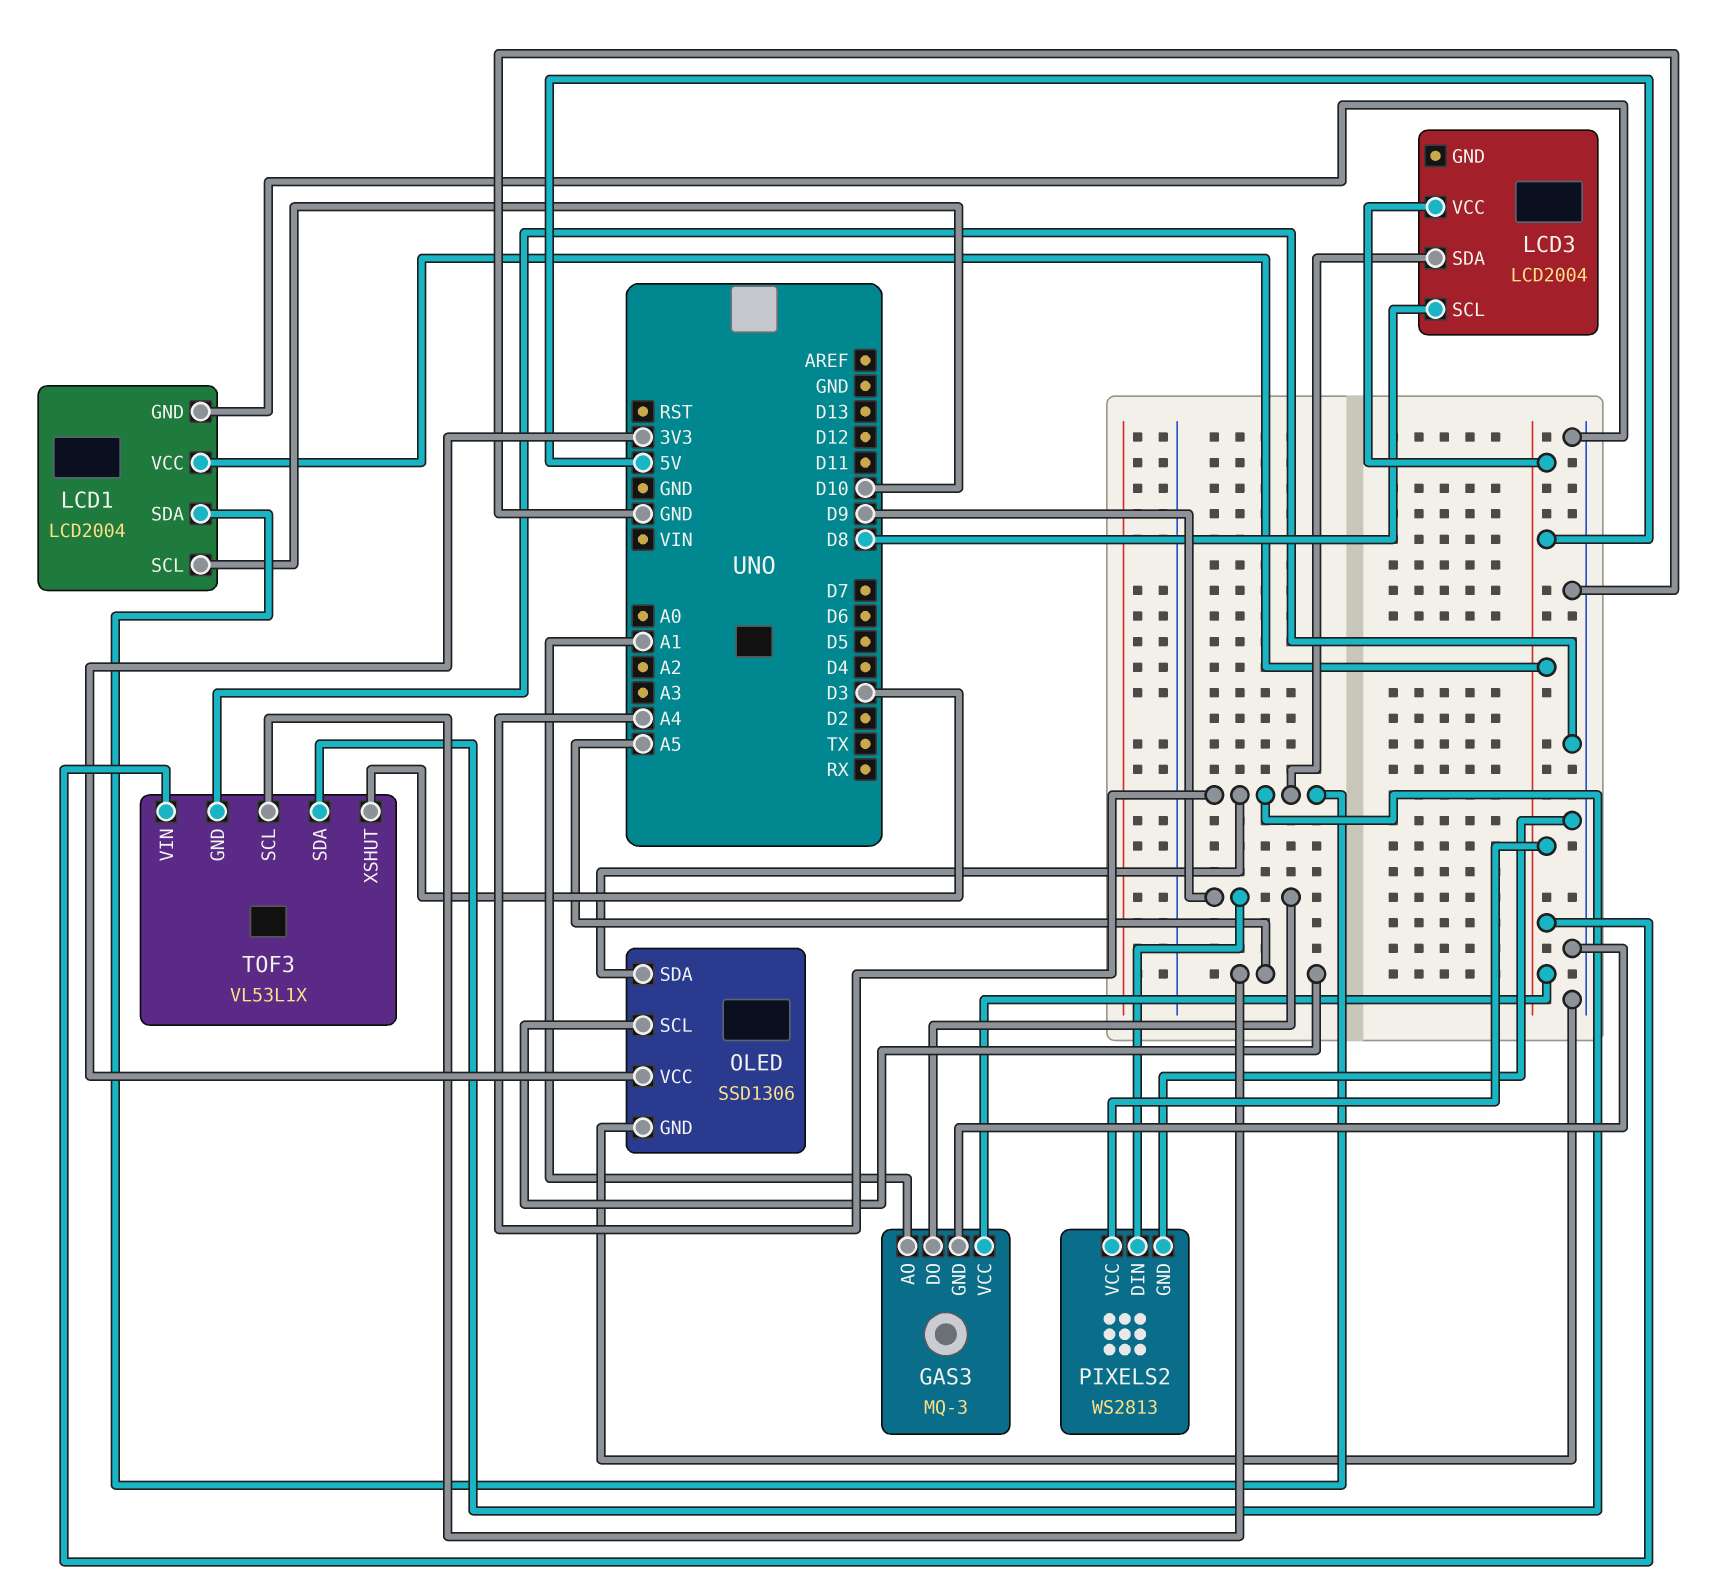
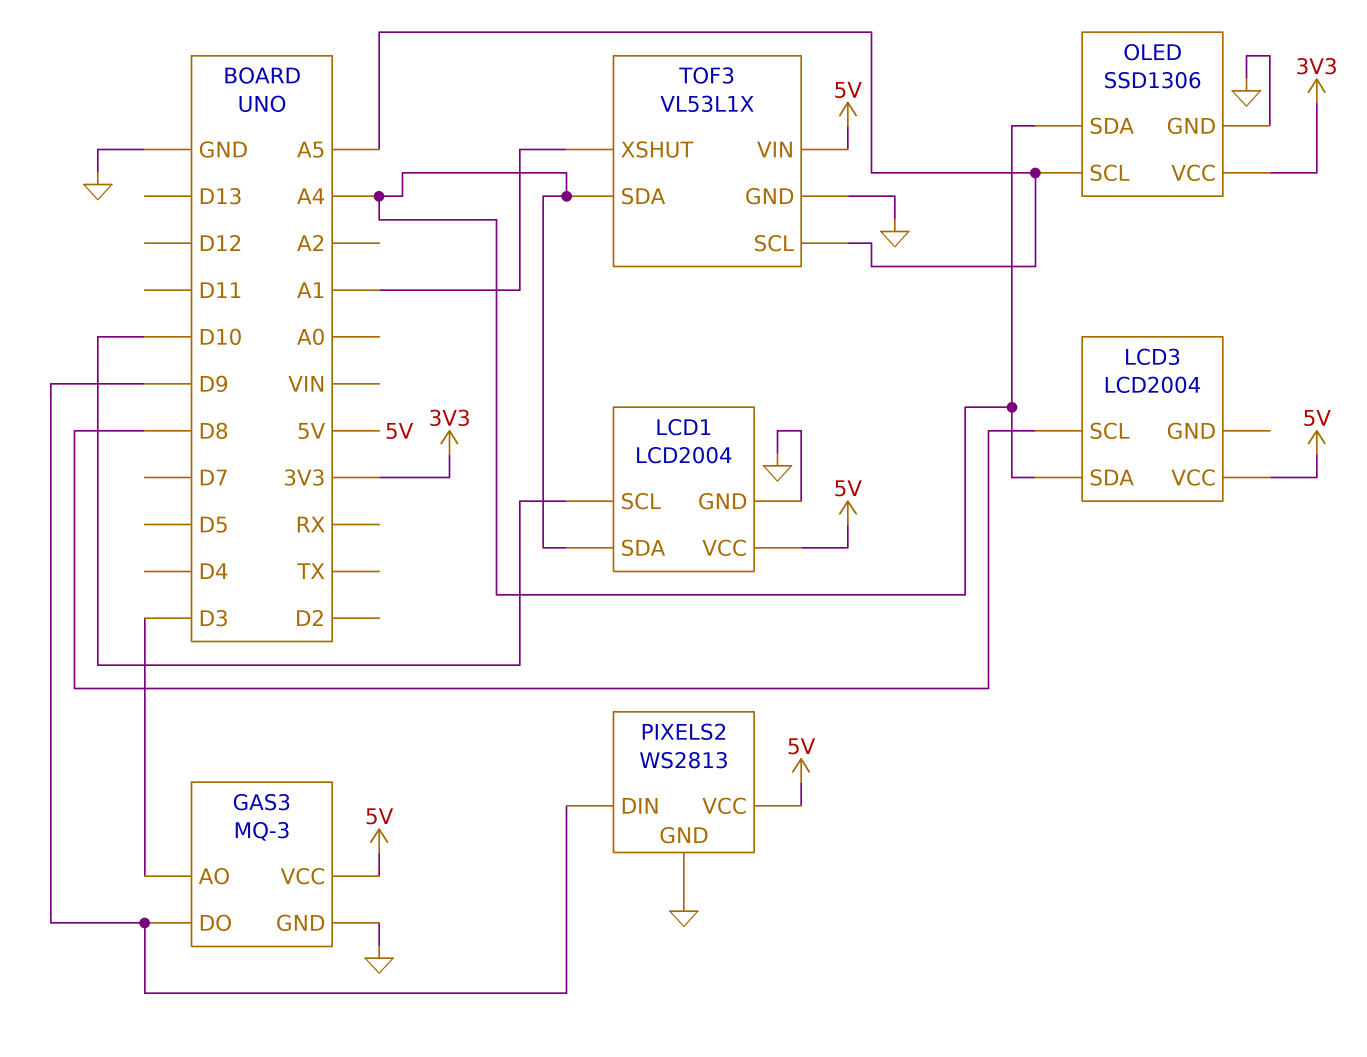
GAS3 pin AO: A1 -> D3
TOF3 pin XSHUT: D3 -> A1

